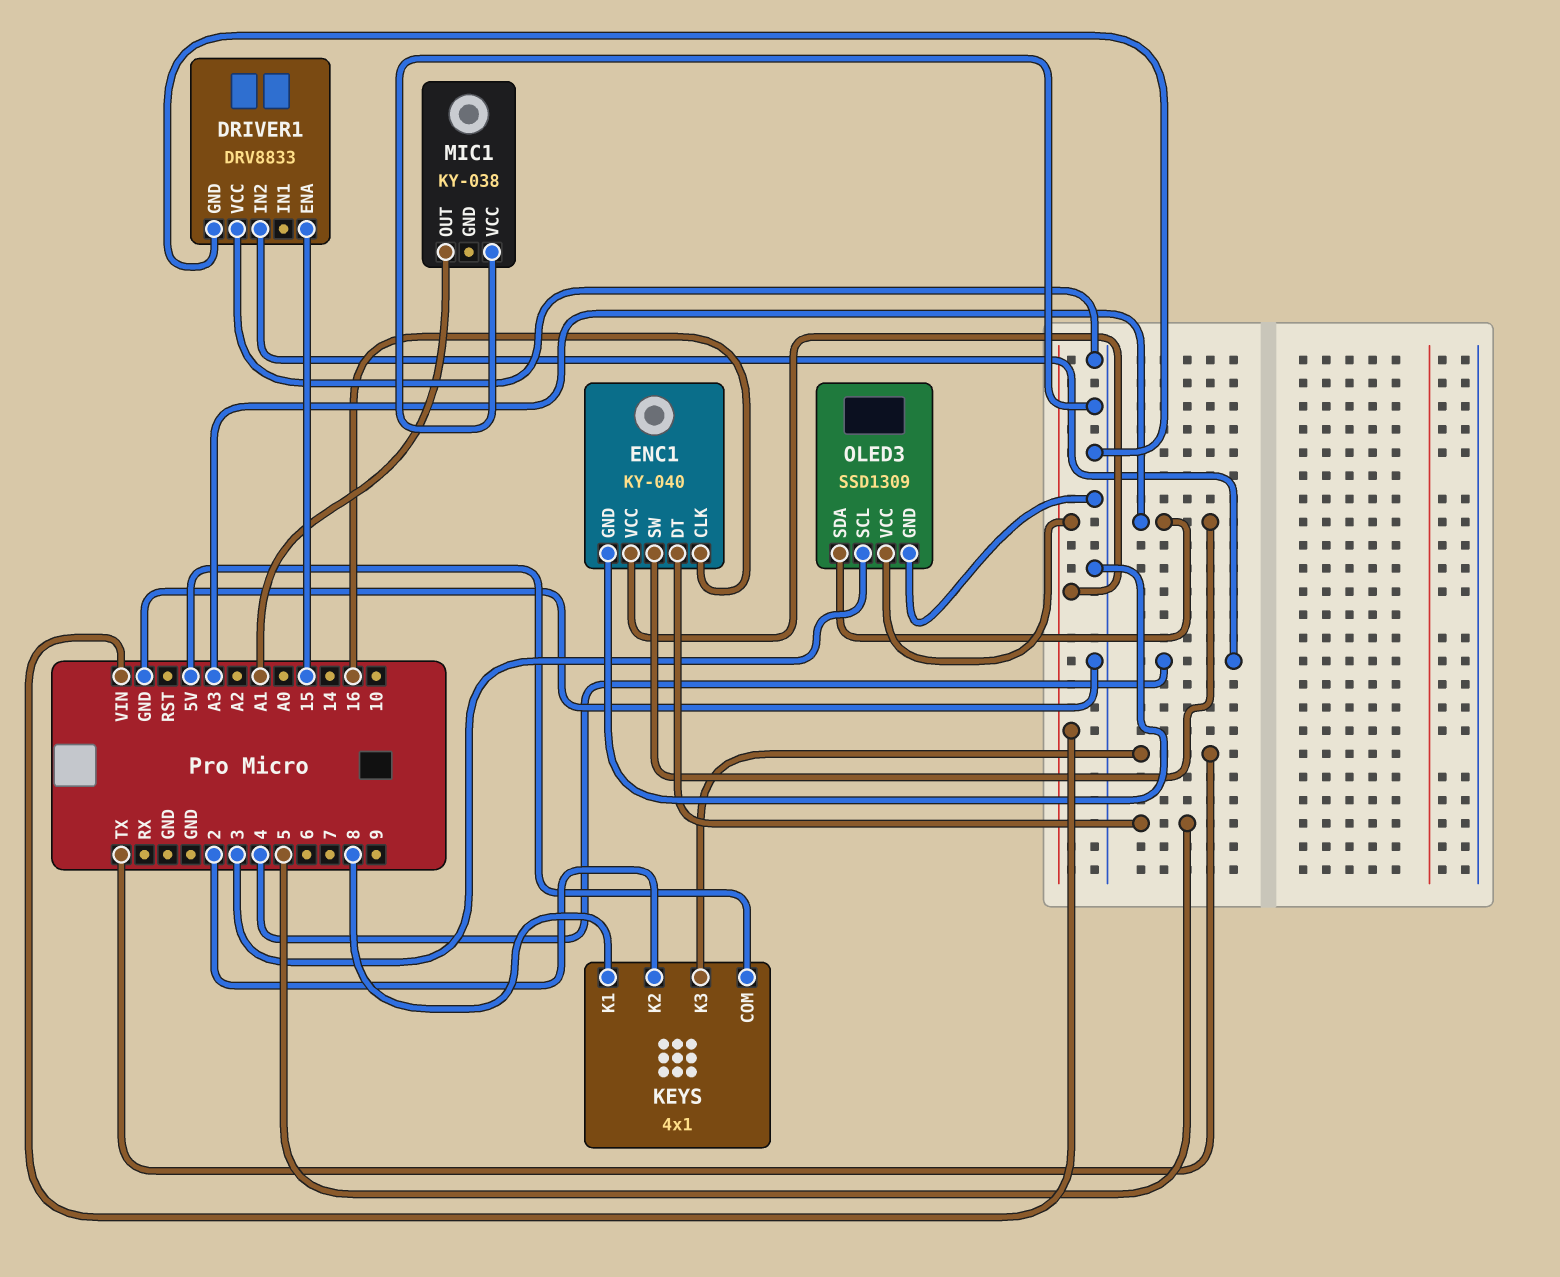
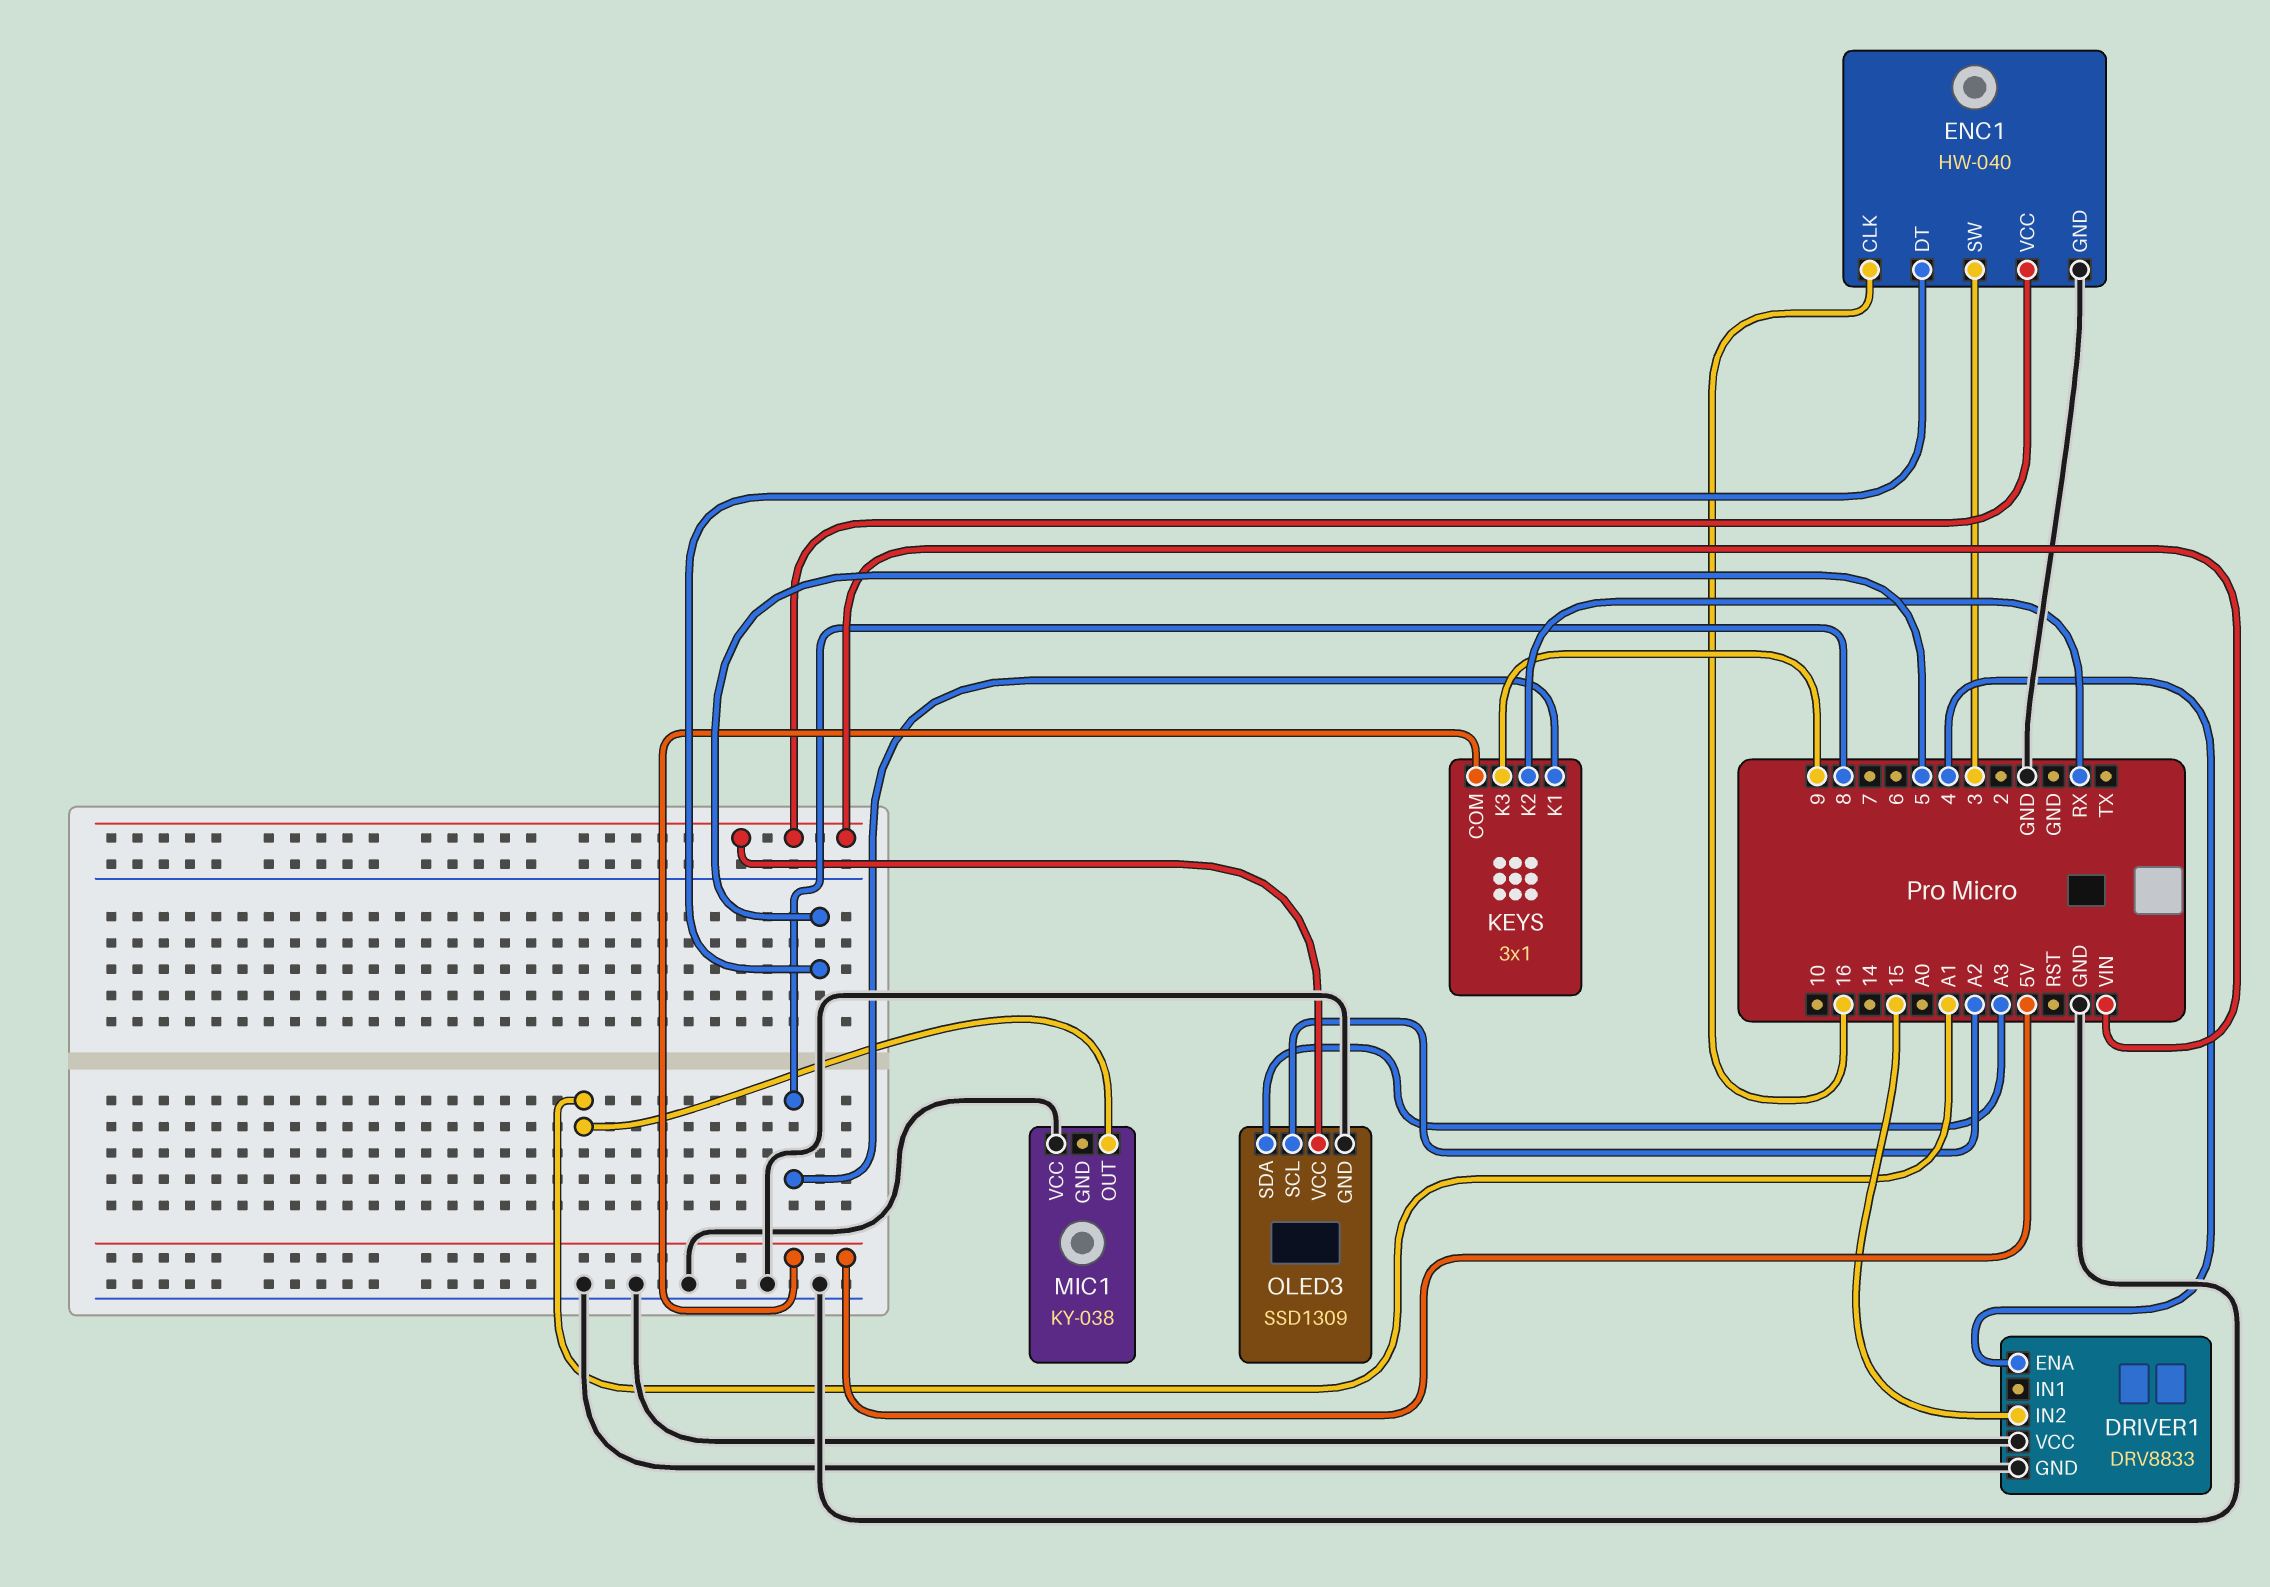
DRIVER1 pin ENA: 15 -> 4
DRIVER1 pin IN2: 4 -> 15
ENC1: KY-040 -> HW-040
ENC1 pin SW: A3 -> 3
KEYS: 4x1 -> 3x1
KEYS pin K2: 2 -> RX
KEYS pin K3: TX -> 9
OLED3 pin SCL: 3 -> A2

